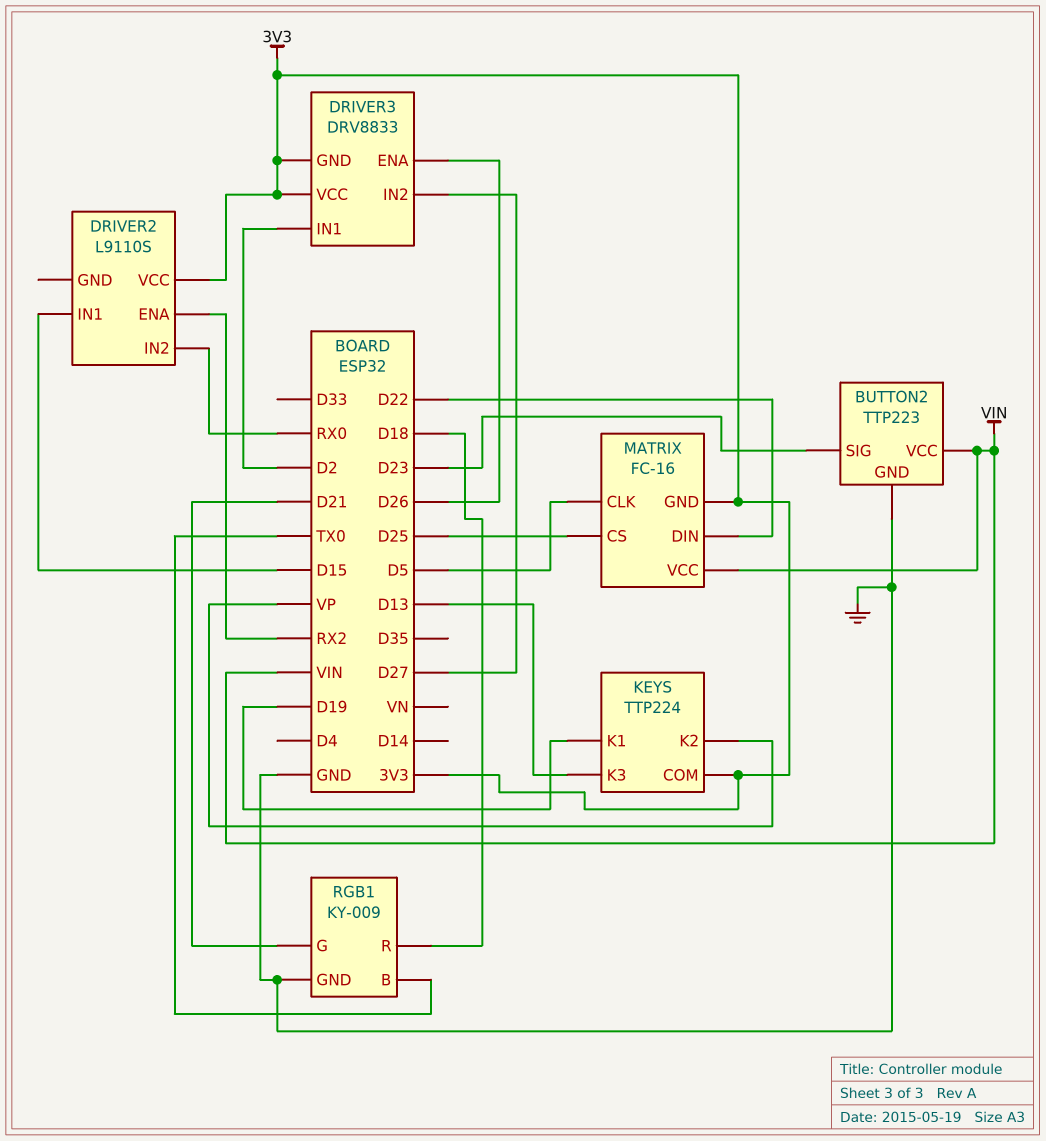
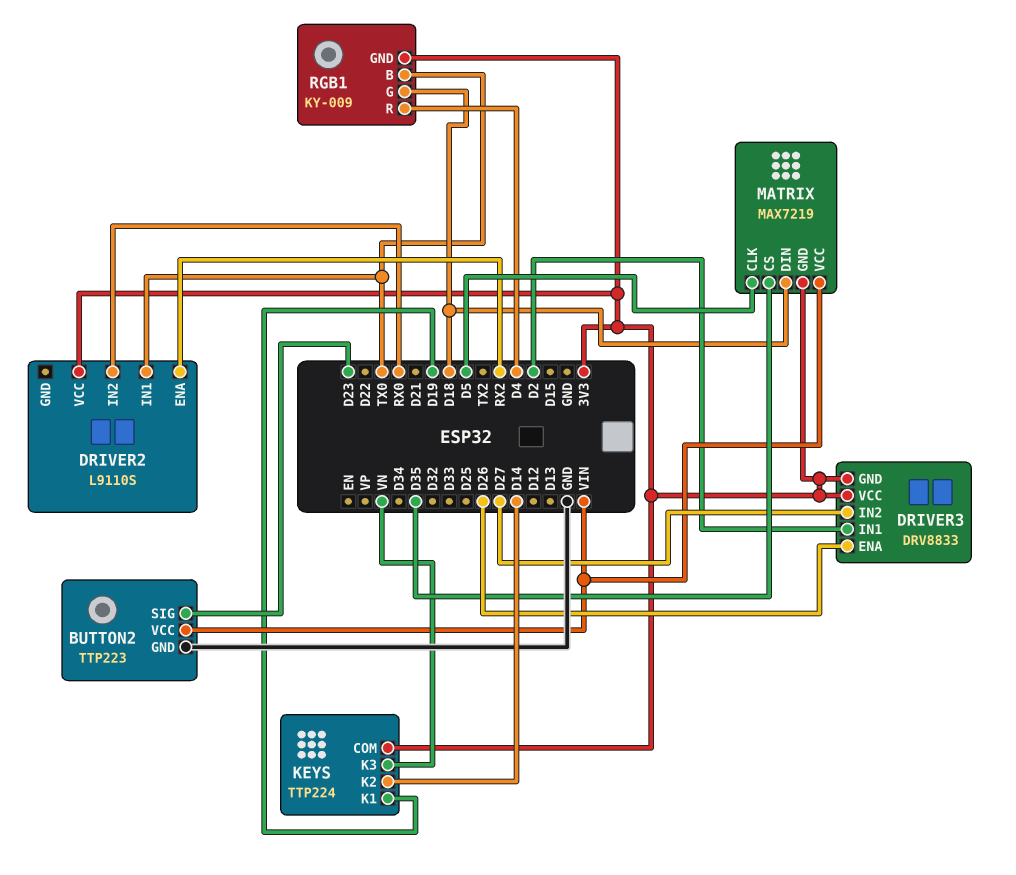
DRIVER2 pin IN1: D15 -> TX0
KEYS pin K2: VP -> D14
KEYS pin K3: D13 -> VN
MATRIX: FC-16 -> MAX7219
MATRIX pin CS: D25 -> D35
MATRIX pin DIN: D22 -> D18
RGB1 pin G: D21 -> D18
RGB1 pin GND: GND -> 3V3
RGB1 pin R: D18 -> D4

